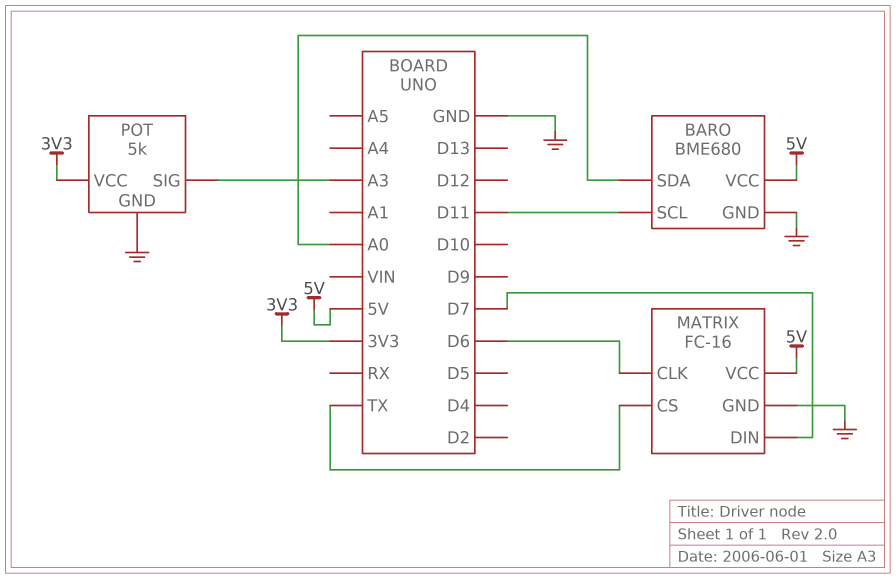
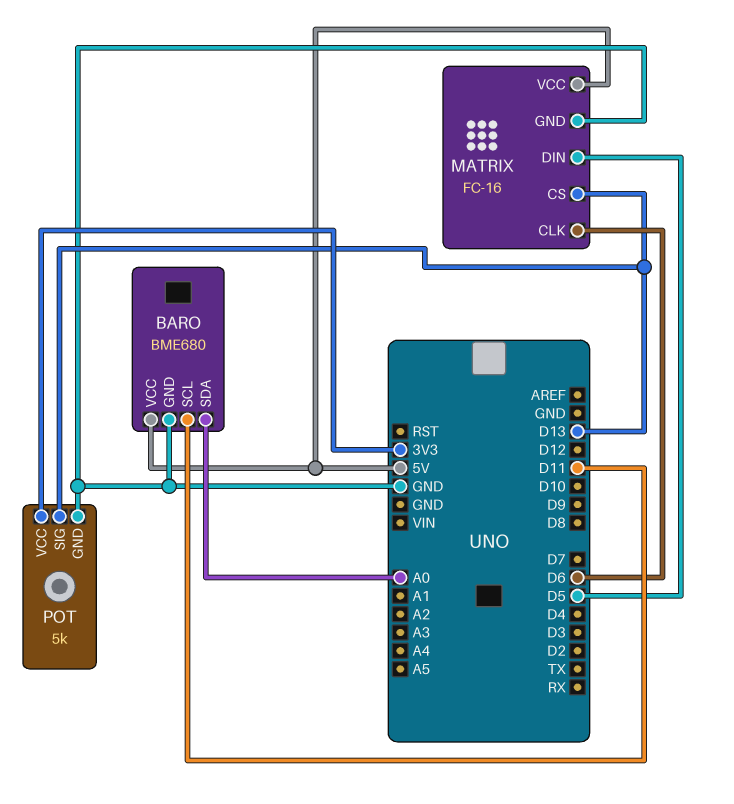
MATRIX pin CS: TX -> D13
MATRIX pin DIN: D7 -> D5
POT pin SIG: A3 -> D13

